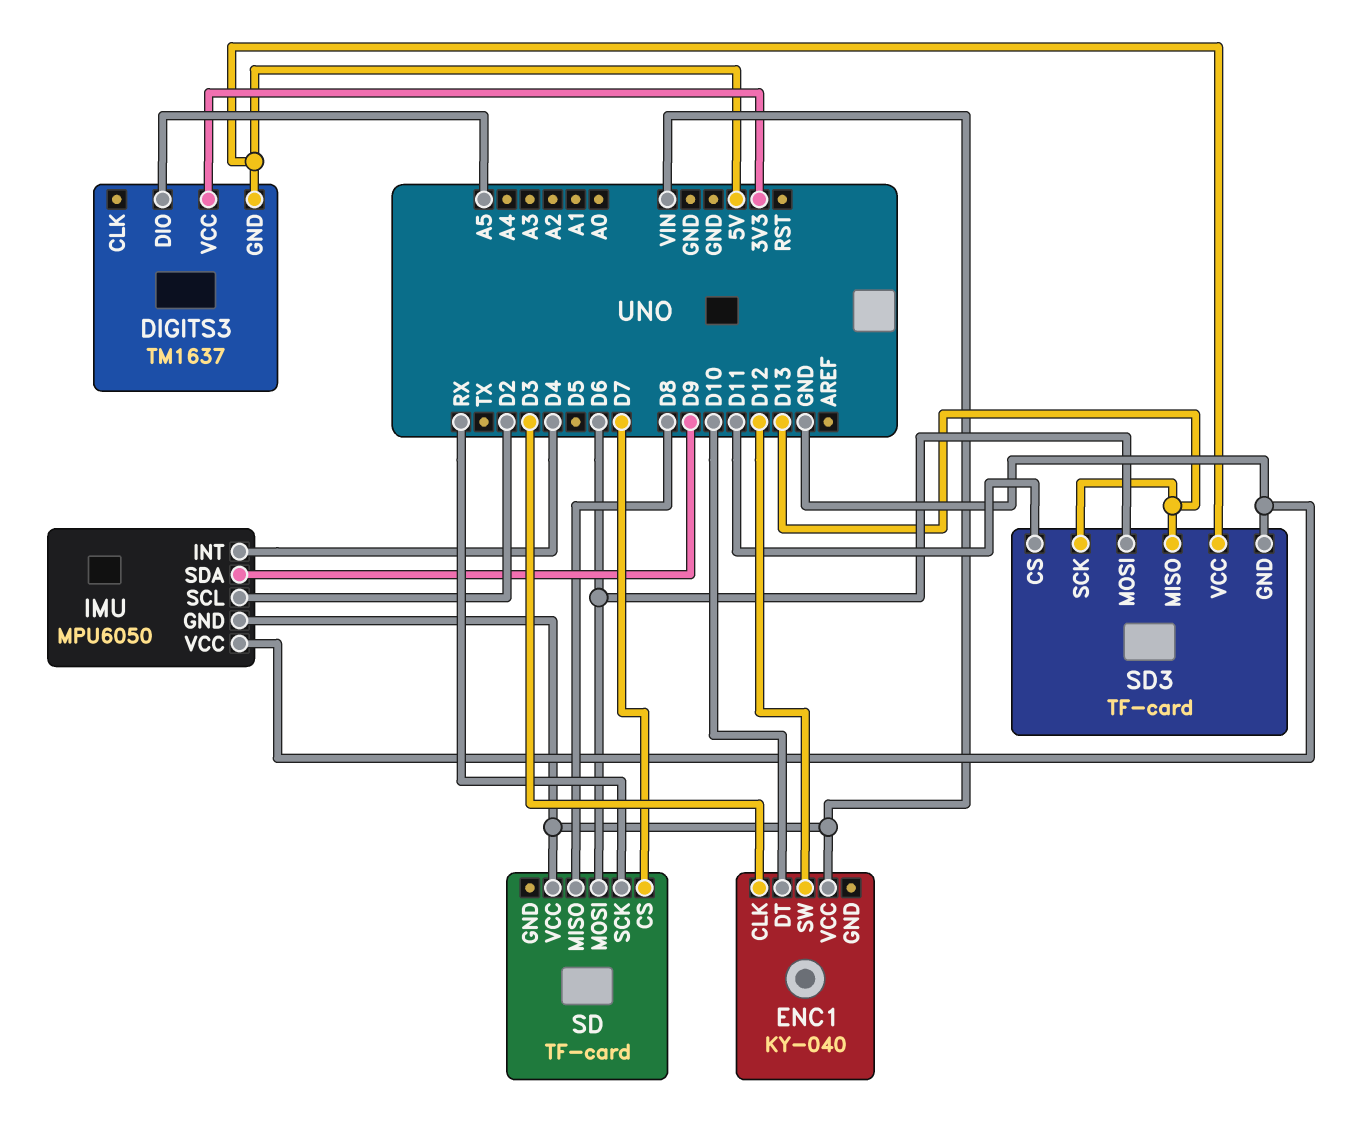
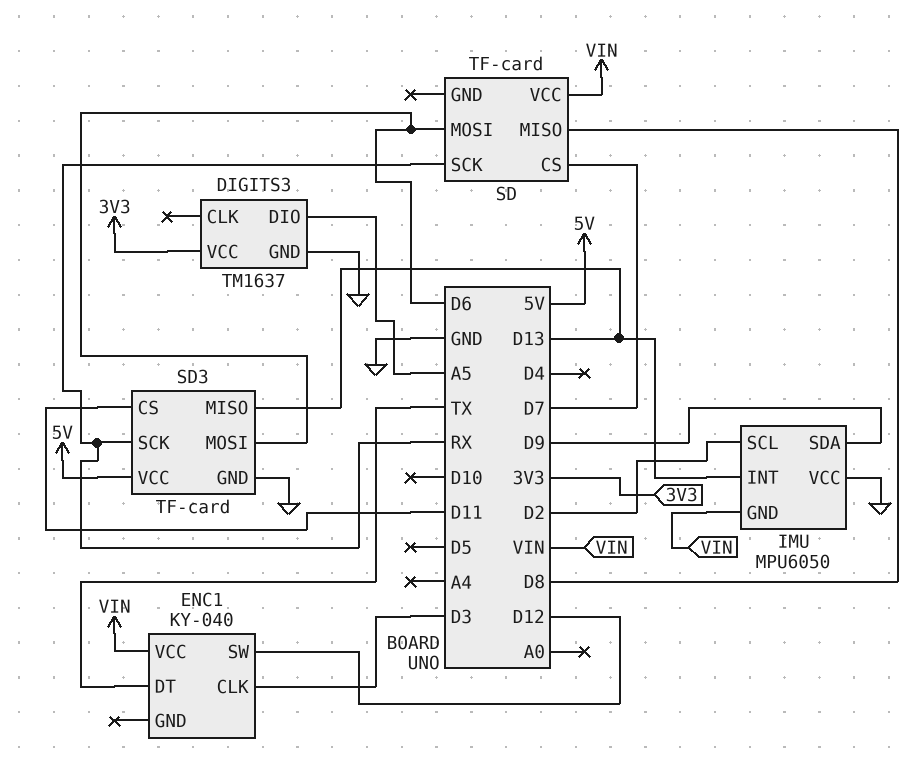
DIGITS3 pin GND: 5V -> GND
ENC1 pin DT: D10 -> TX
IMU pin INT: D4 -> D13
SD3 pin SCK: D13 -> RX

